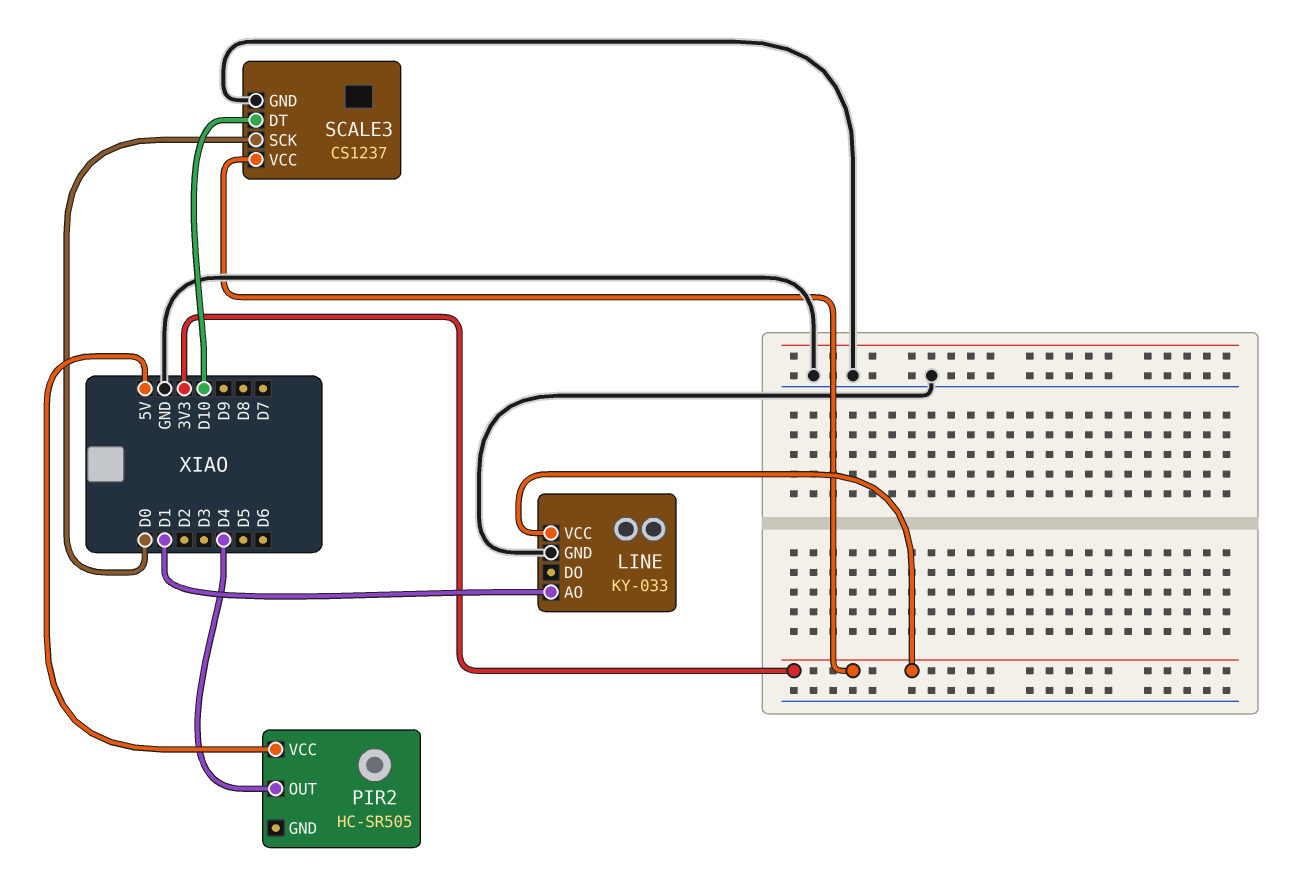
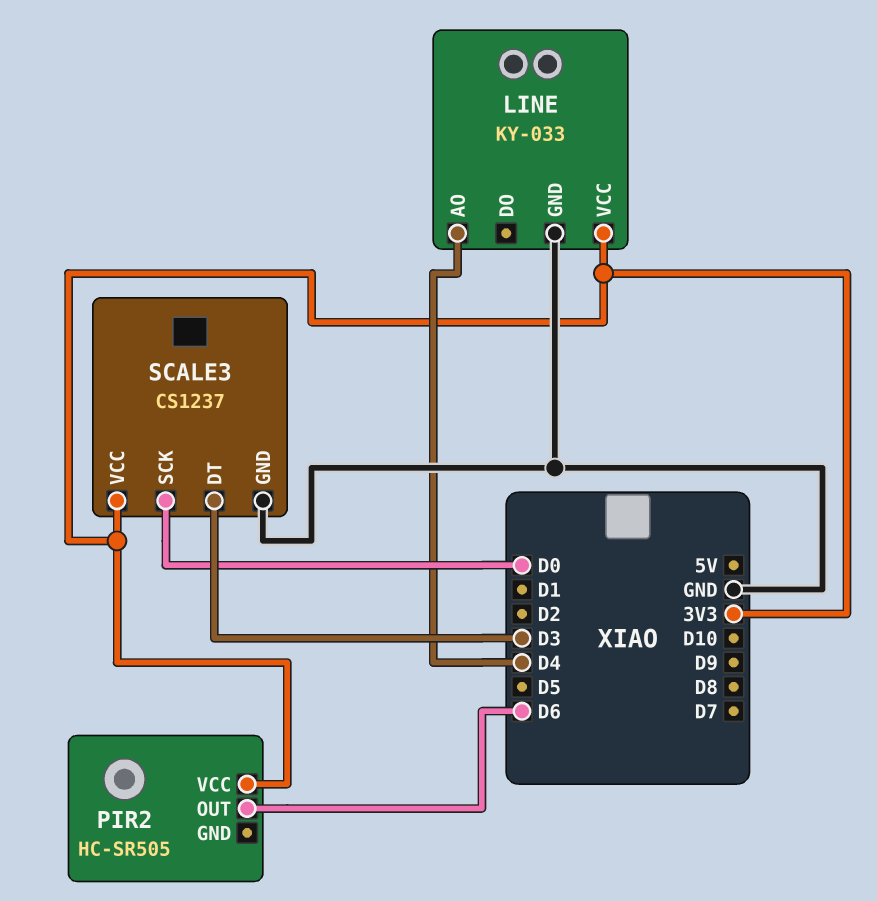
LINE pin AO: D1 -> D4
PIR2 pin OUT: D4 -> D6
PIR2 pin VCC: 5V -> 3V3
SCALE3 pin DT: D10 -> D3

